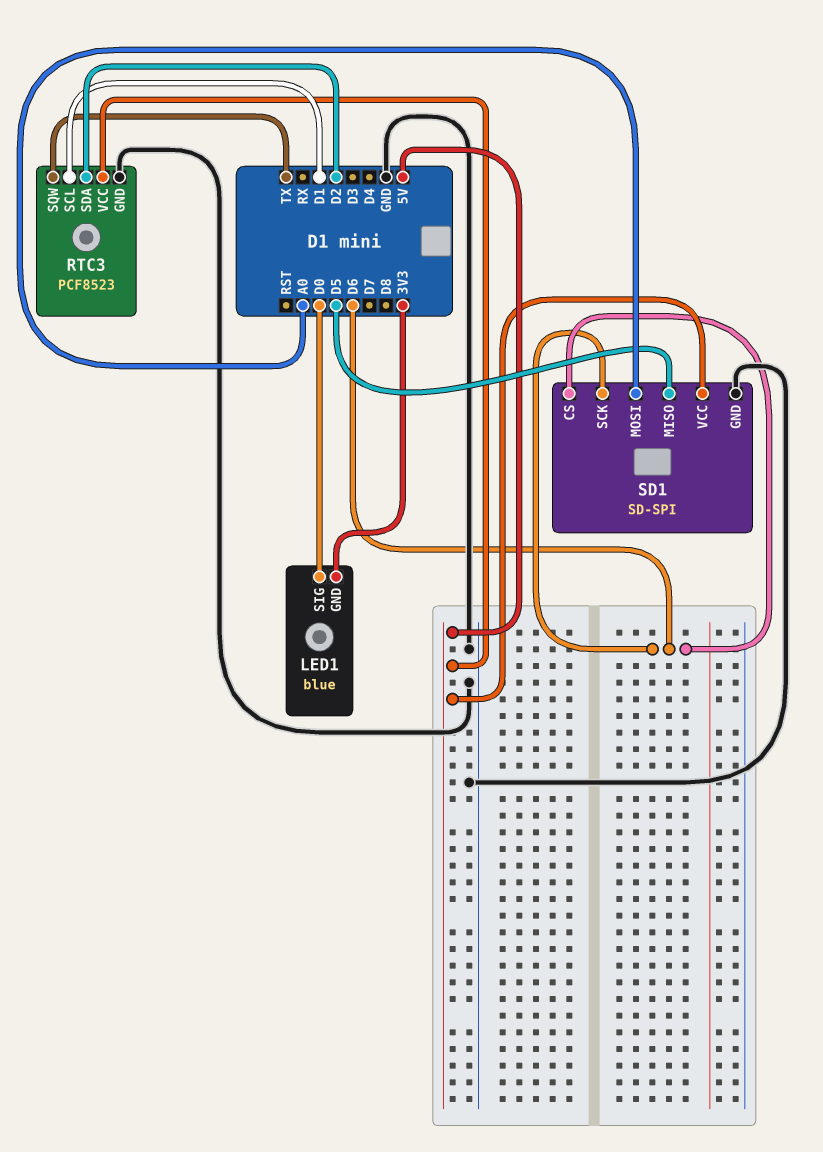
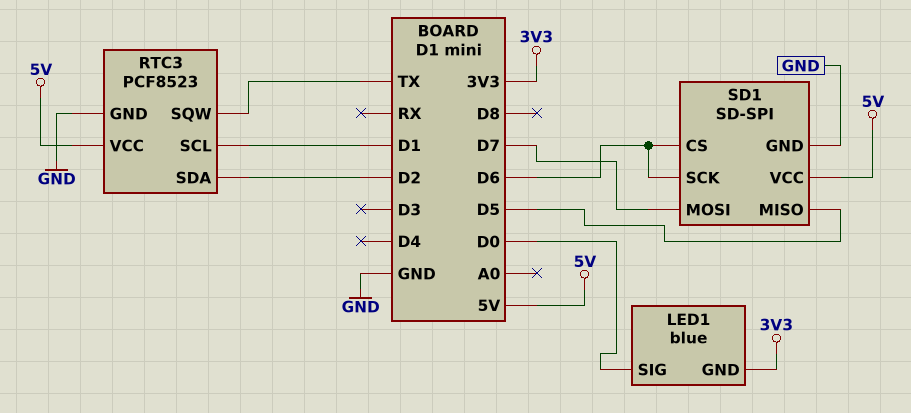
SD1 pin MOSI: A0 -> D7

